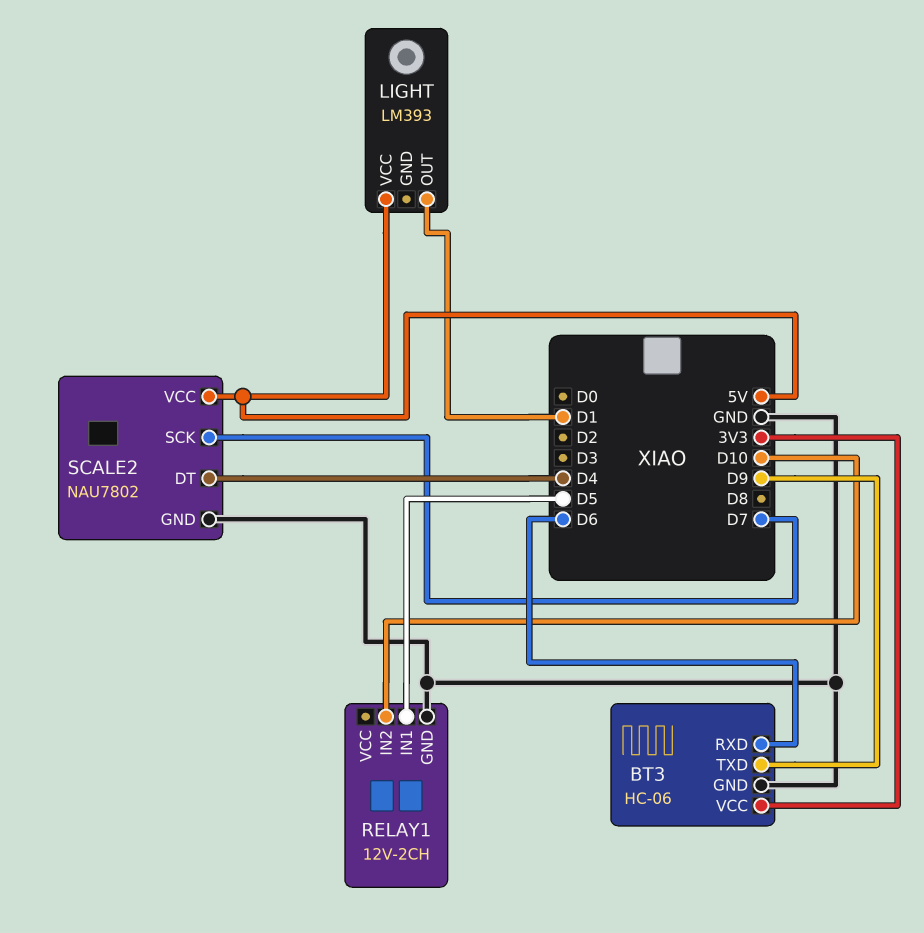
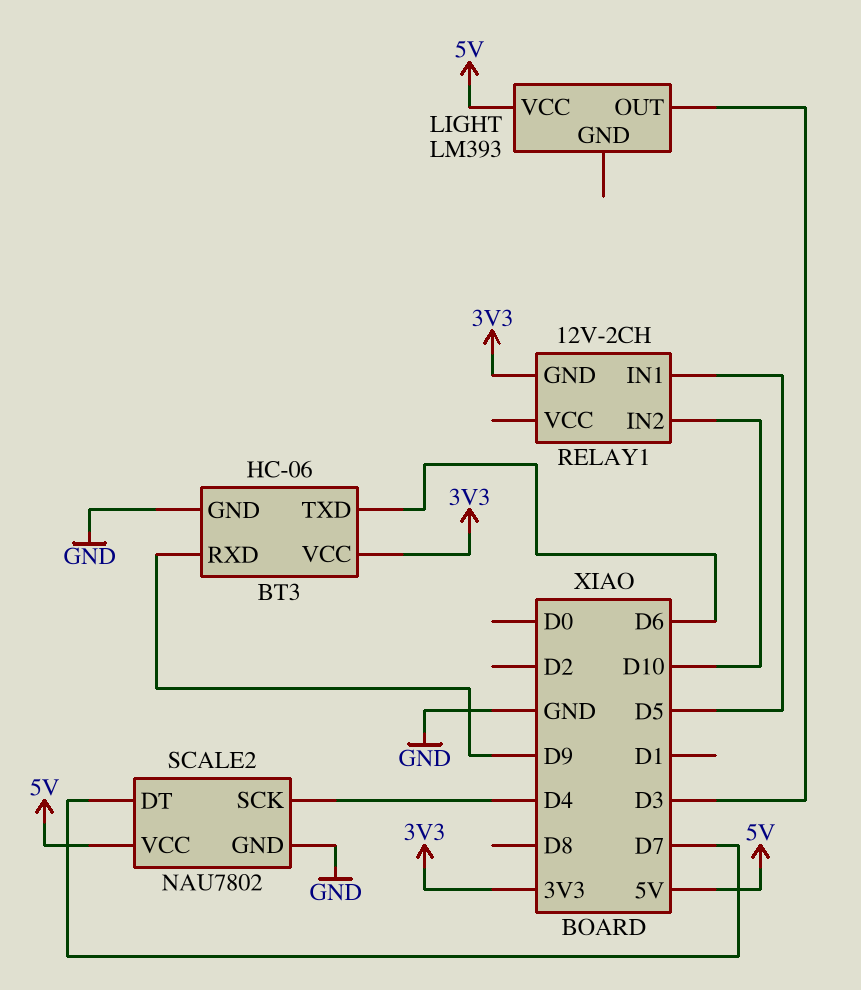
BT3 pin RXD: D6 -> D9
BT3 pin TXD: D9 -> D6
LIGHT pin OUT: D1 -> D3
RELAY1 pin GND: GND -> 3V3
SCALE2 pin DT: D4 -> D7
SCALE2 pin SCK: D7 -> D4

